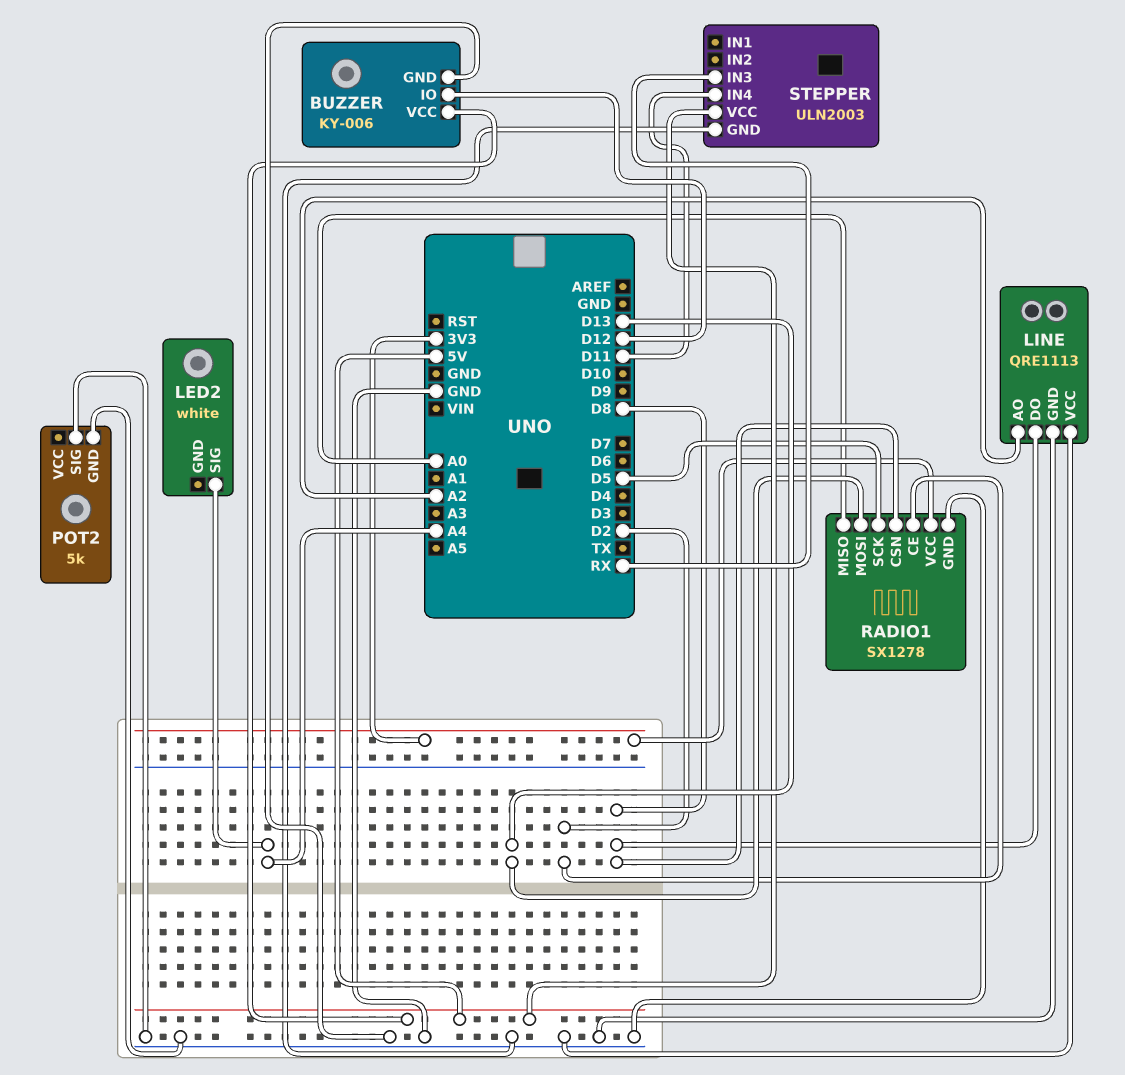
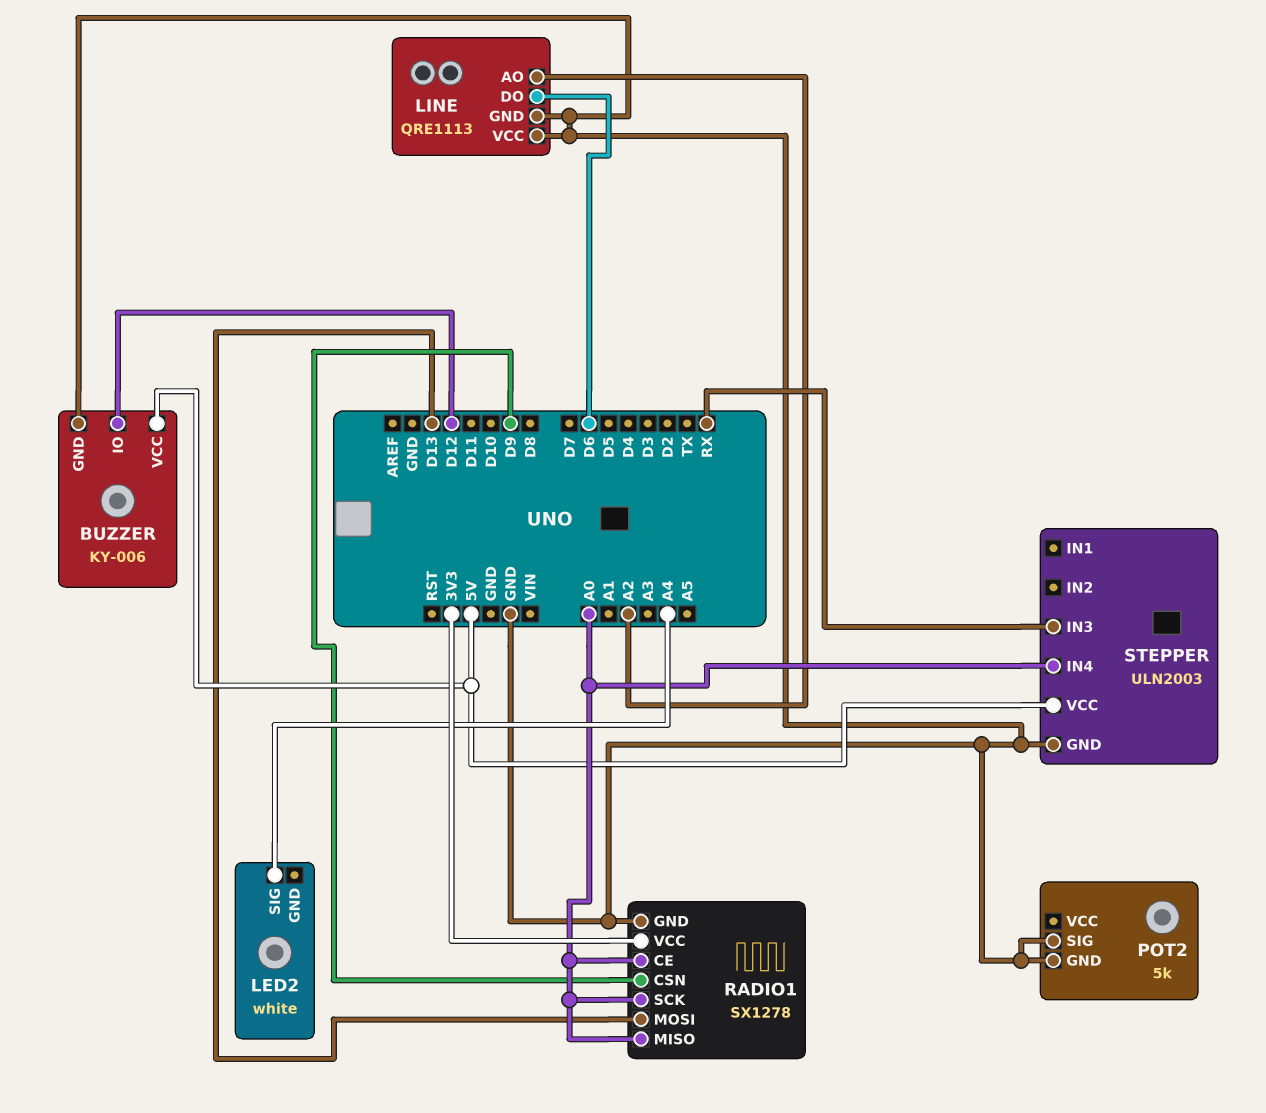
LINE pin DO: D8 -> D6
RADIO1 pin CE: D2 -> A0
RADIO1 pin CSN: D8 -> D9
RADIO1 pin SCK: D5 -> A0
STEPPER pin IN4: D11 -> A0

